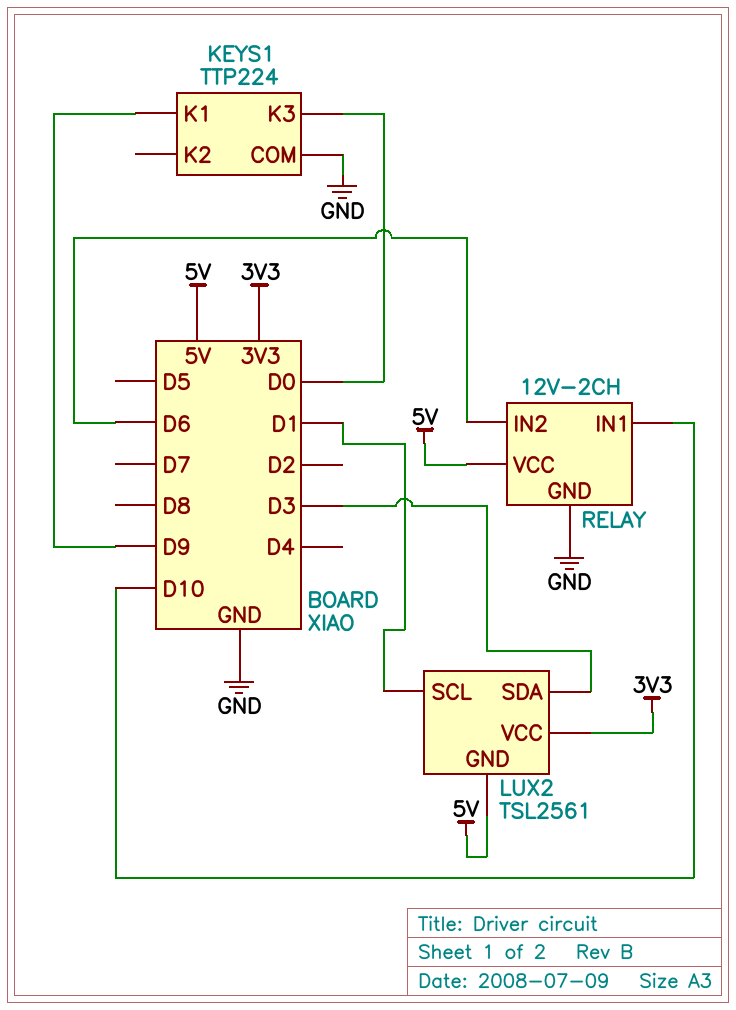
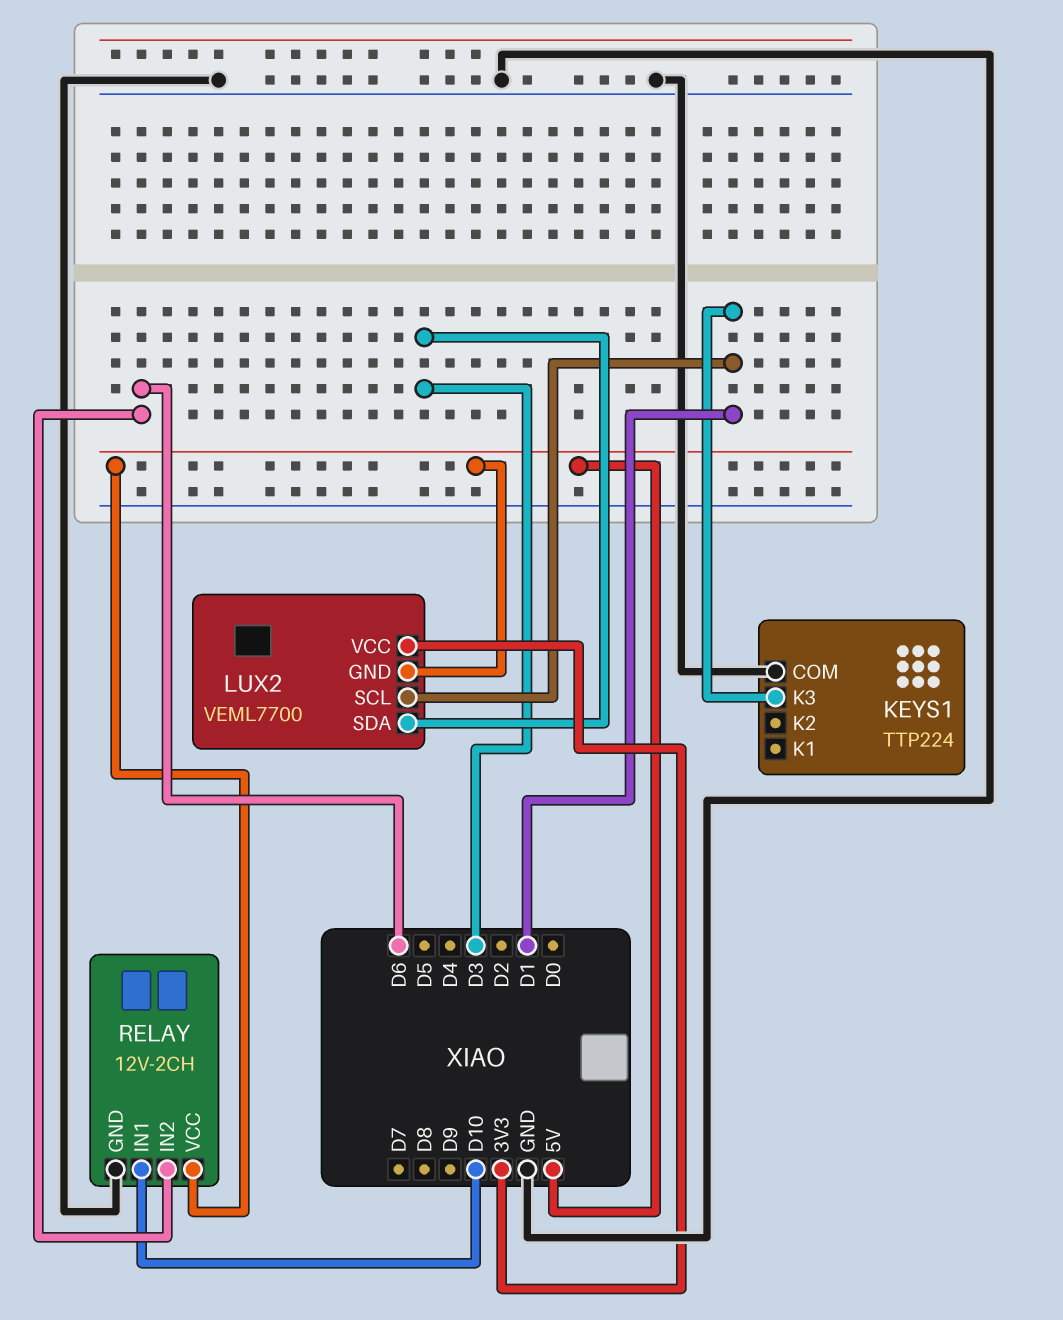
KEYS1 pin K1: D9 -> none
KEYS1 pin K3: D0 -> D1
LUX2: TSL2561 -> VEML7700

